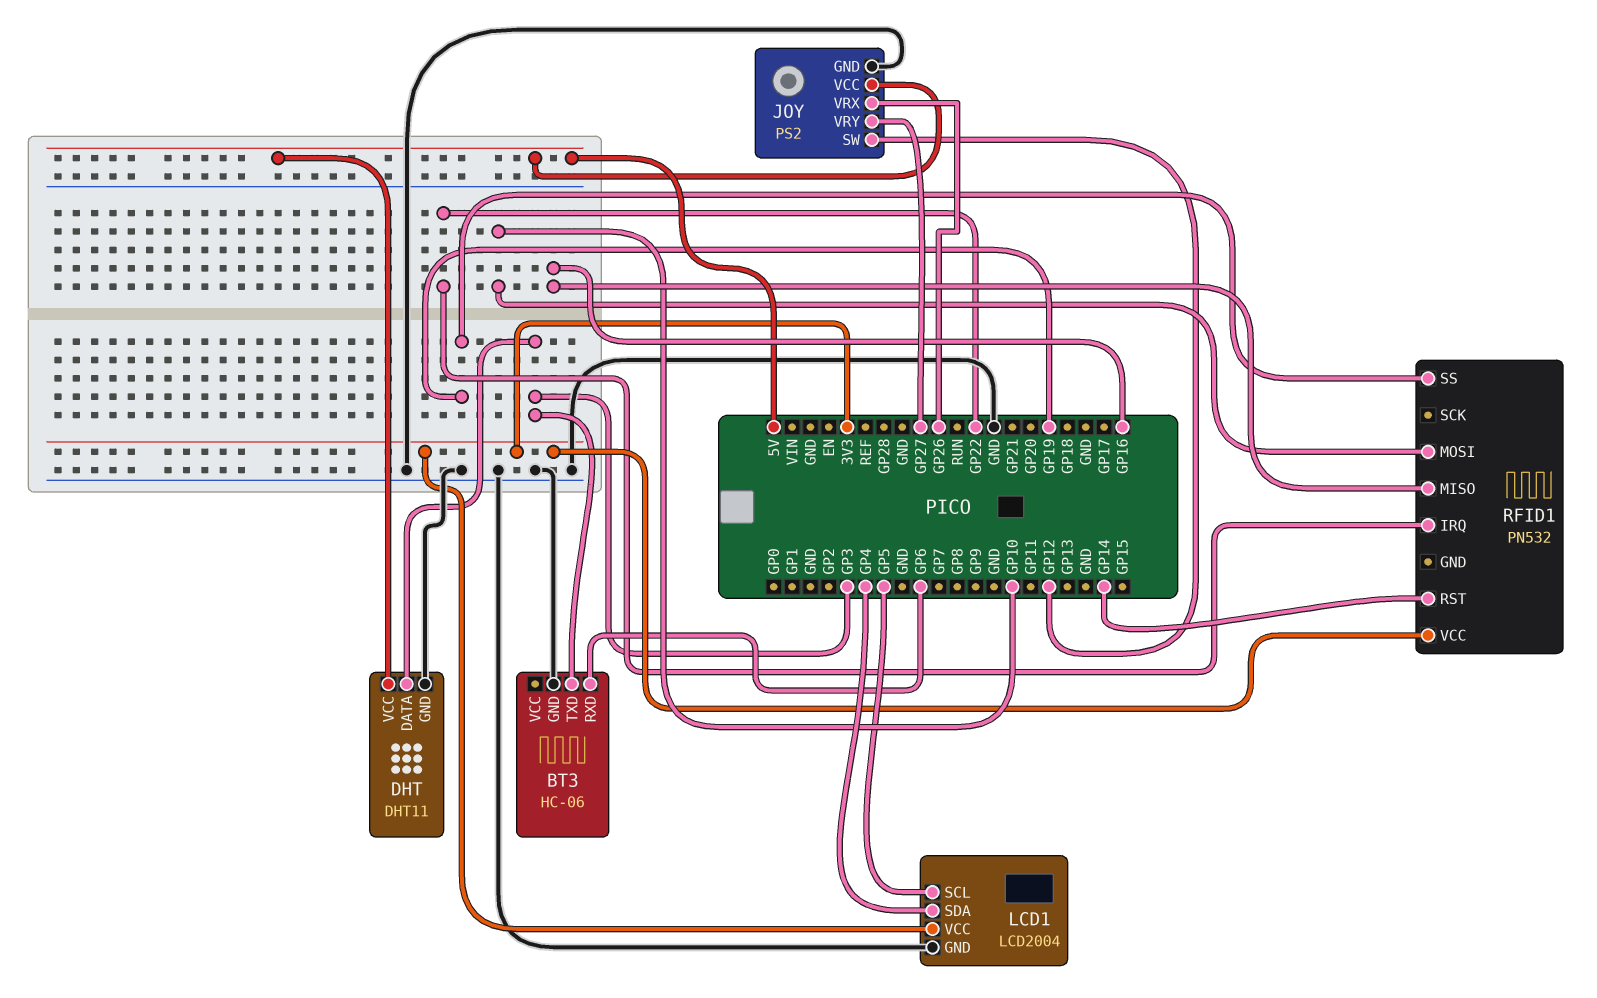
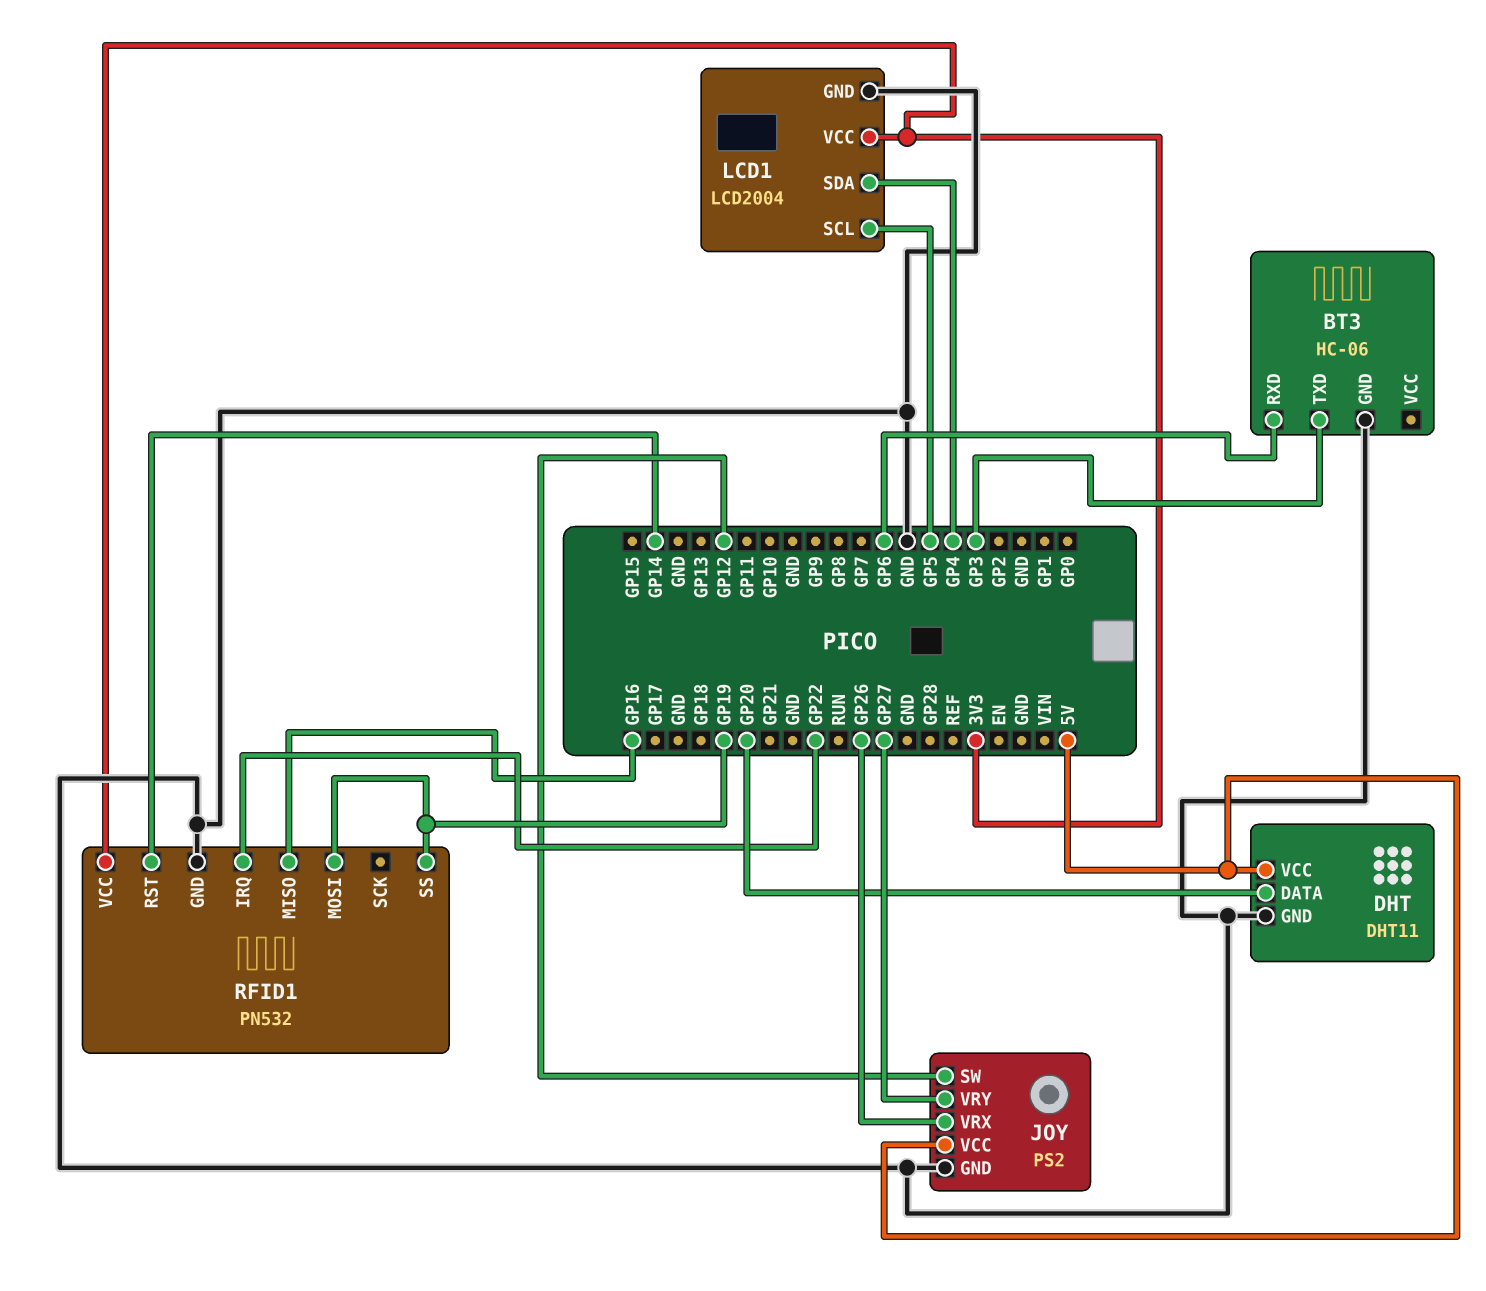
DHT pin DATA: GP3 -> GP20
RFID1 pin GND: none -> GND
RFID1 pin MOSI: GP10 -> GP19

